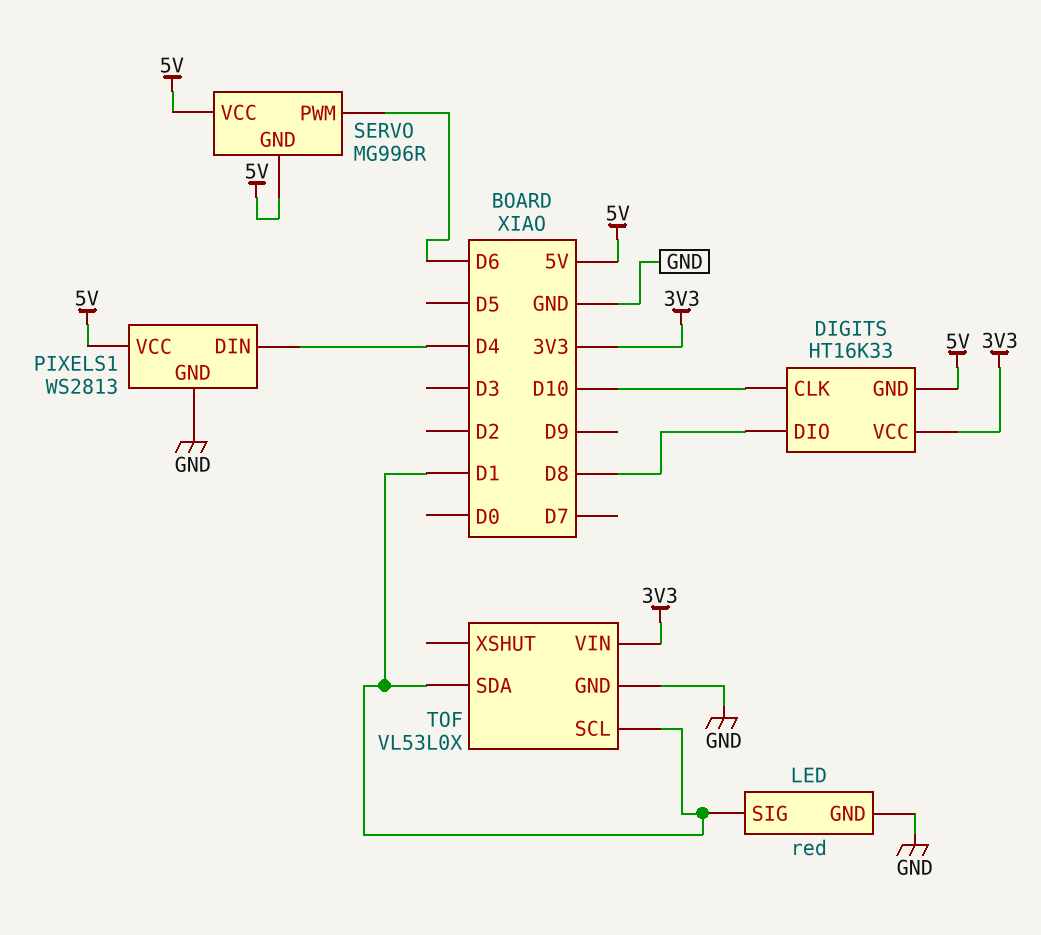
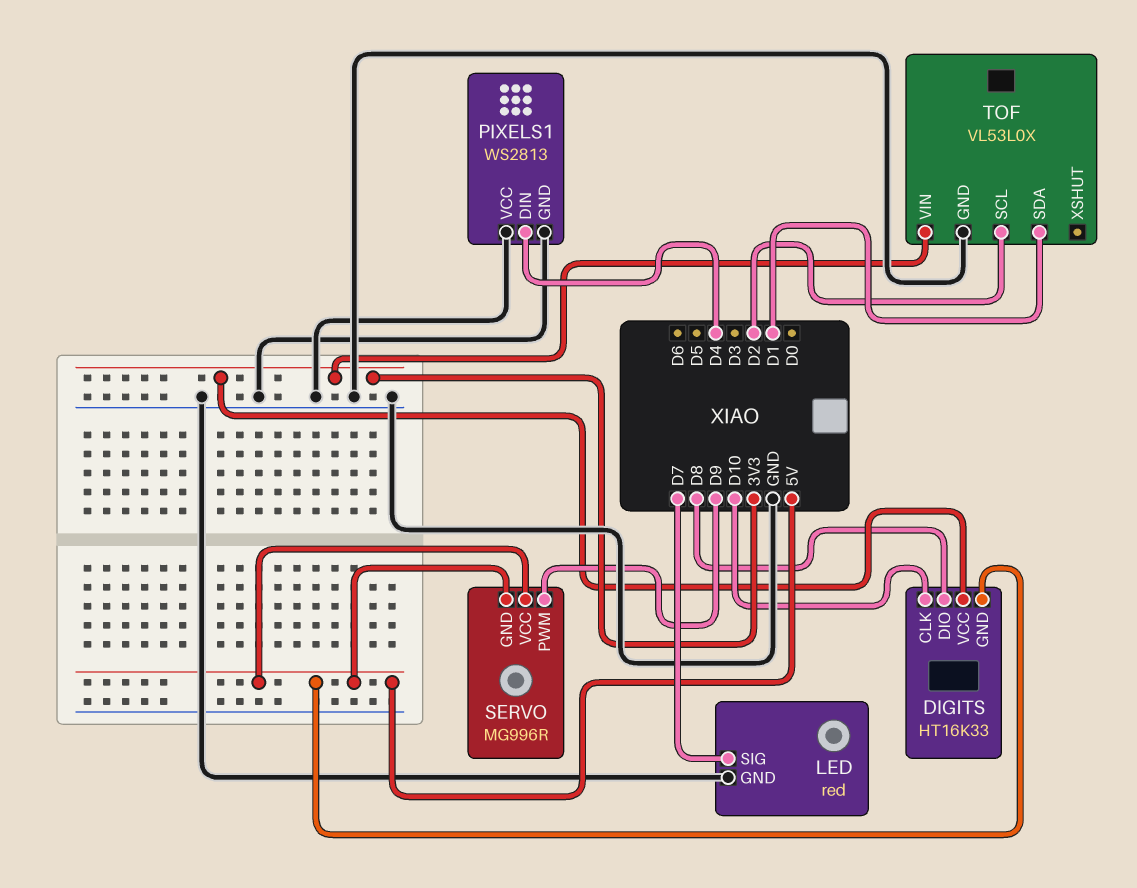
LED pin SIG: D1 -> D7
PIXELS1 pin VCC: 5V -> GND
SERVO pin PWM: D6 -> D9
TOF pin SCL: D1 -> D2

